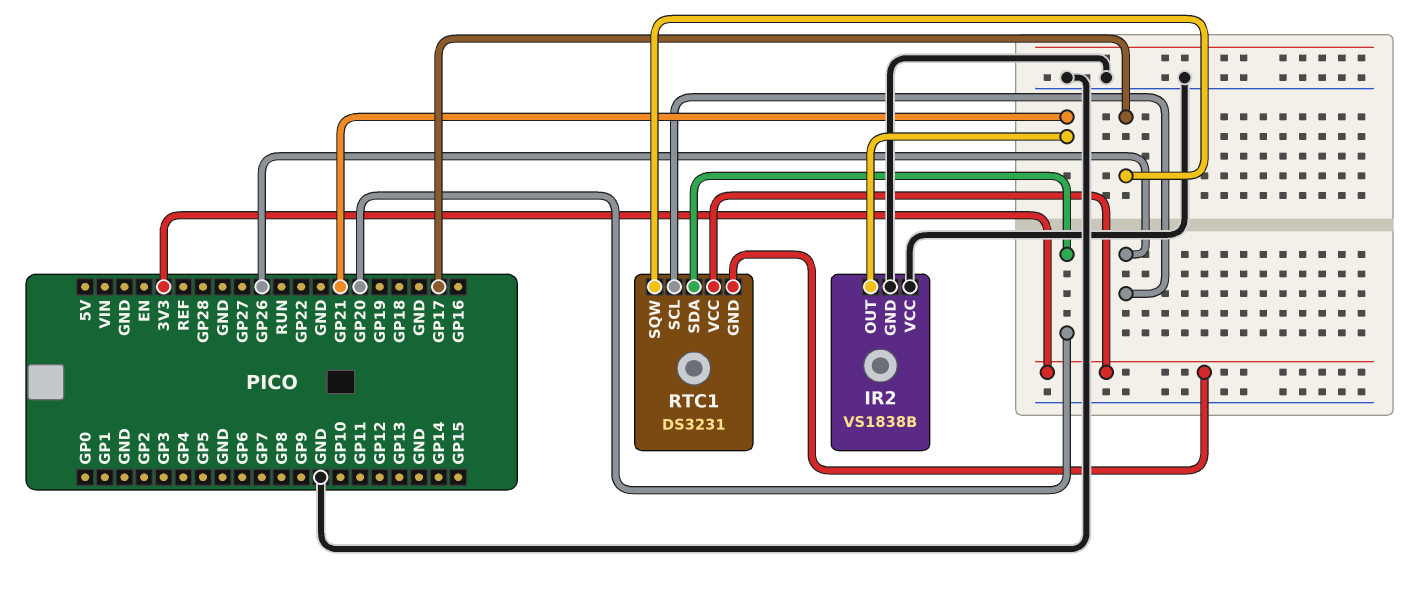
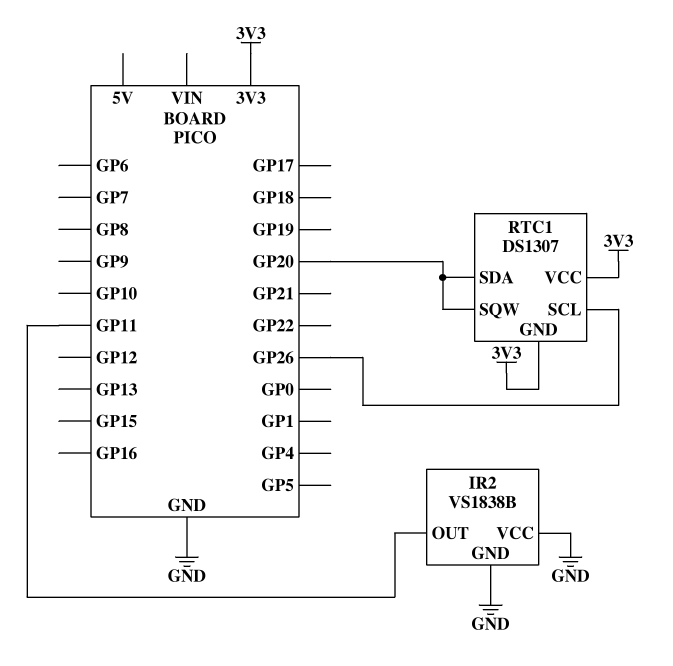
IR2 pin OUT: GP21 -> GP11
RTC1: DS3231 -> DS1307
RTC1 pin SQW: GP17 -> GP20

